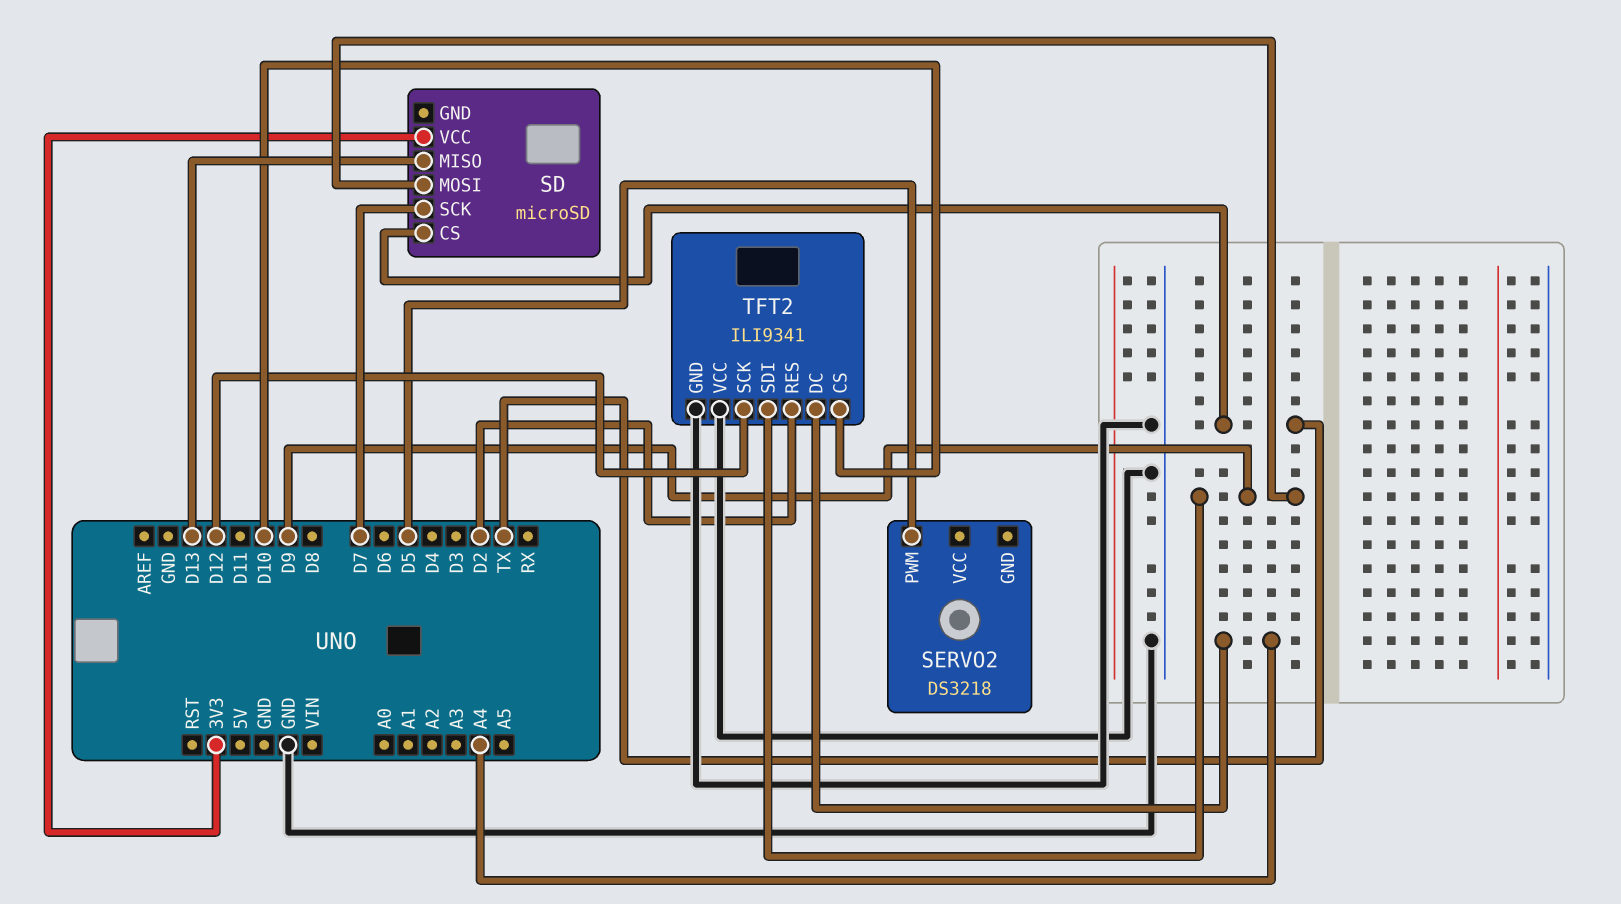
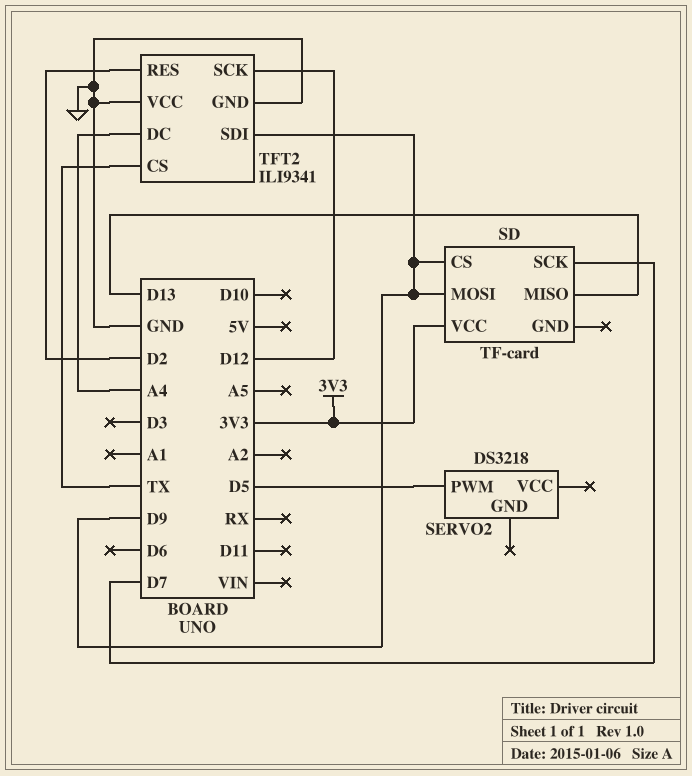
SD: microSD -> TF-card
SD pin CS: TX -> D9
TFT2 pin CS: D10 -> TX

